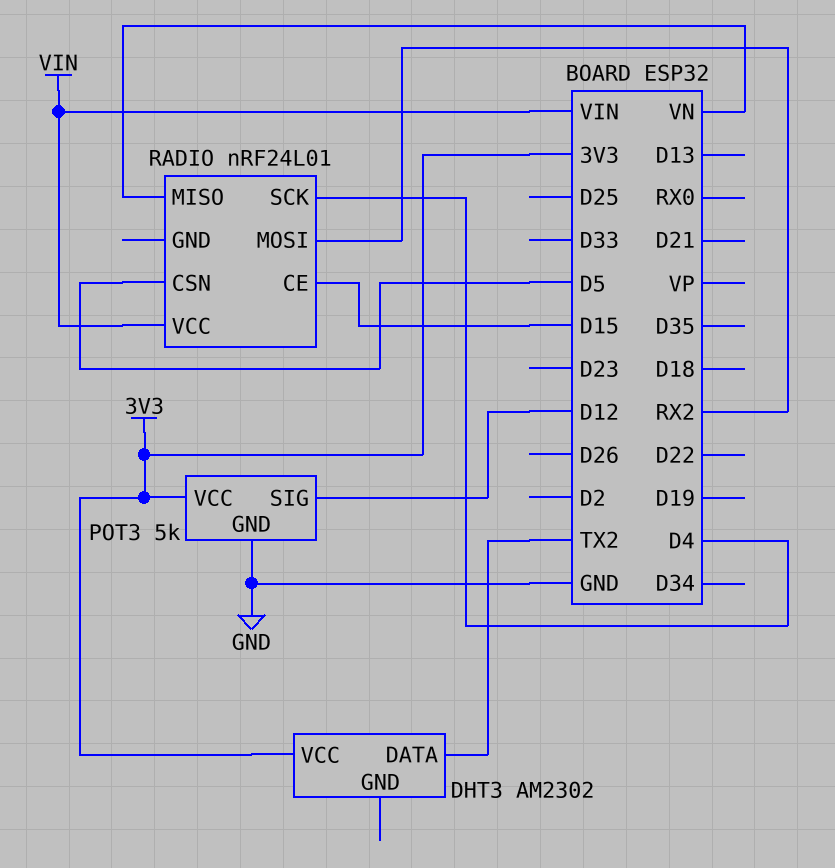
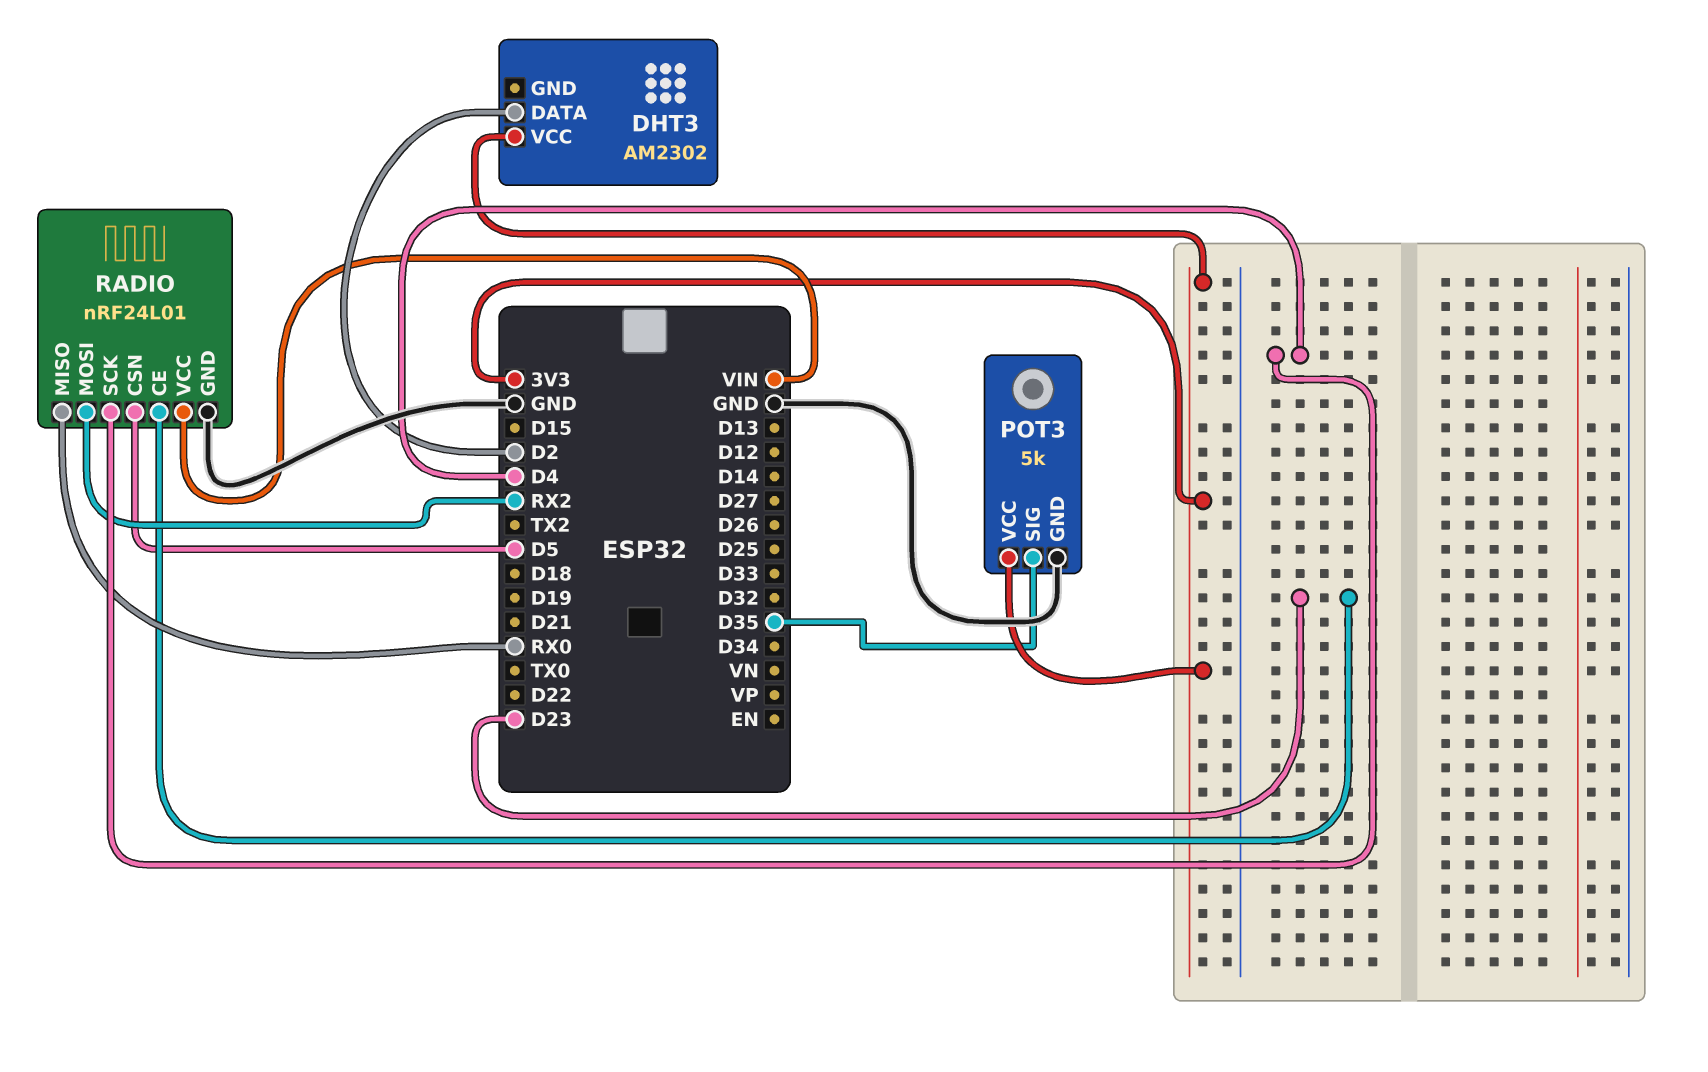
DHT3 pin DATA: TX2 -> D2
POT3 pin SIG: D12 -> D35
RADIO pin CE: D15 -> D23
RADIO pin GND: none -> GND
RADIO pin MISO: VN -> RX0

